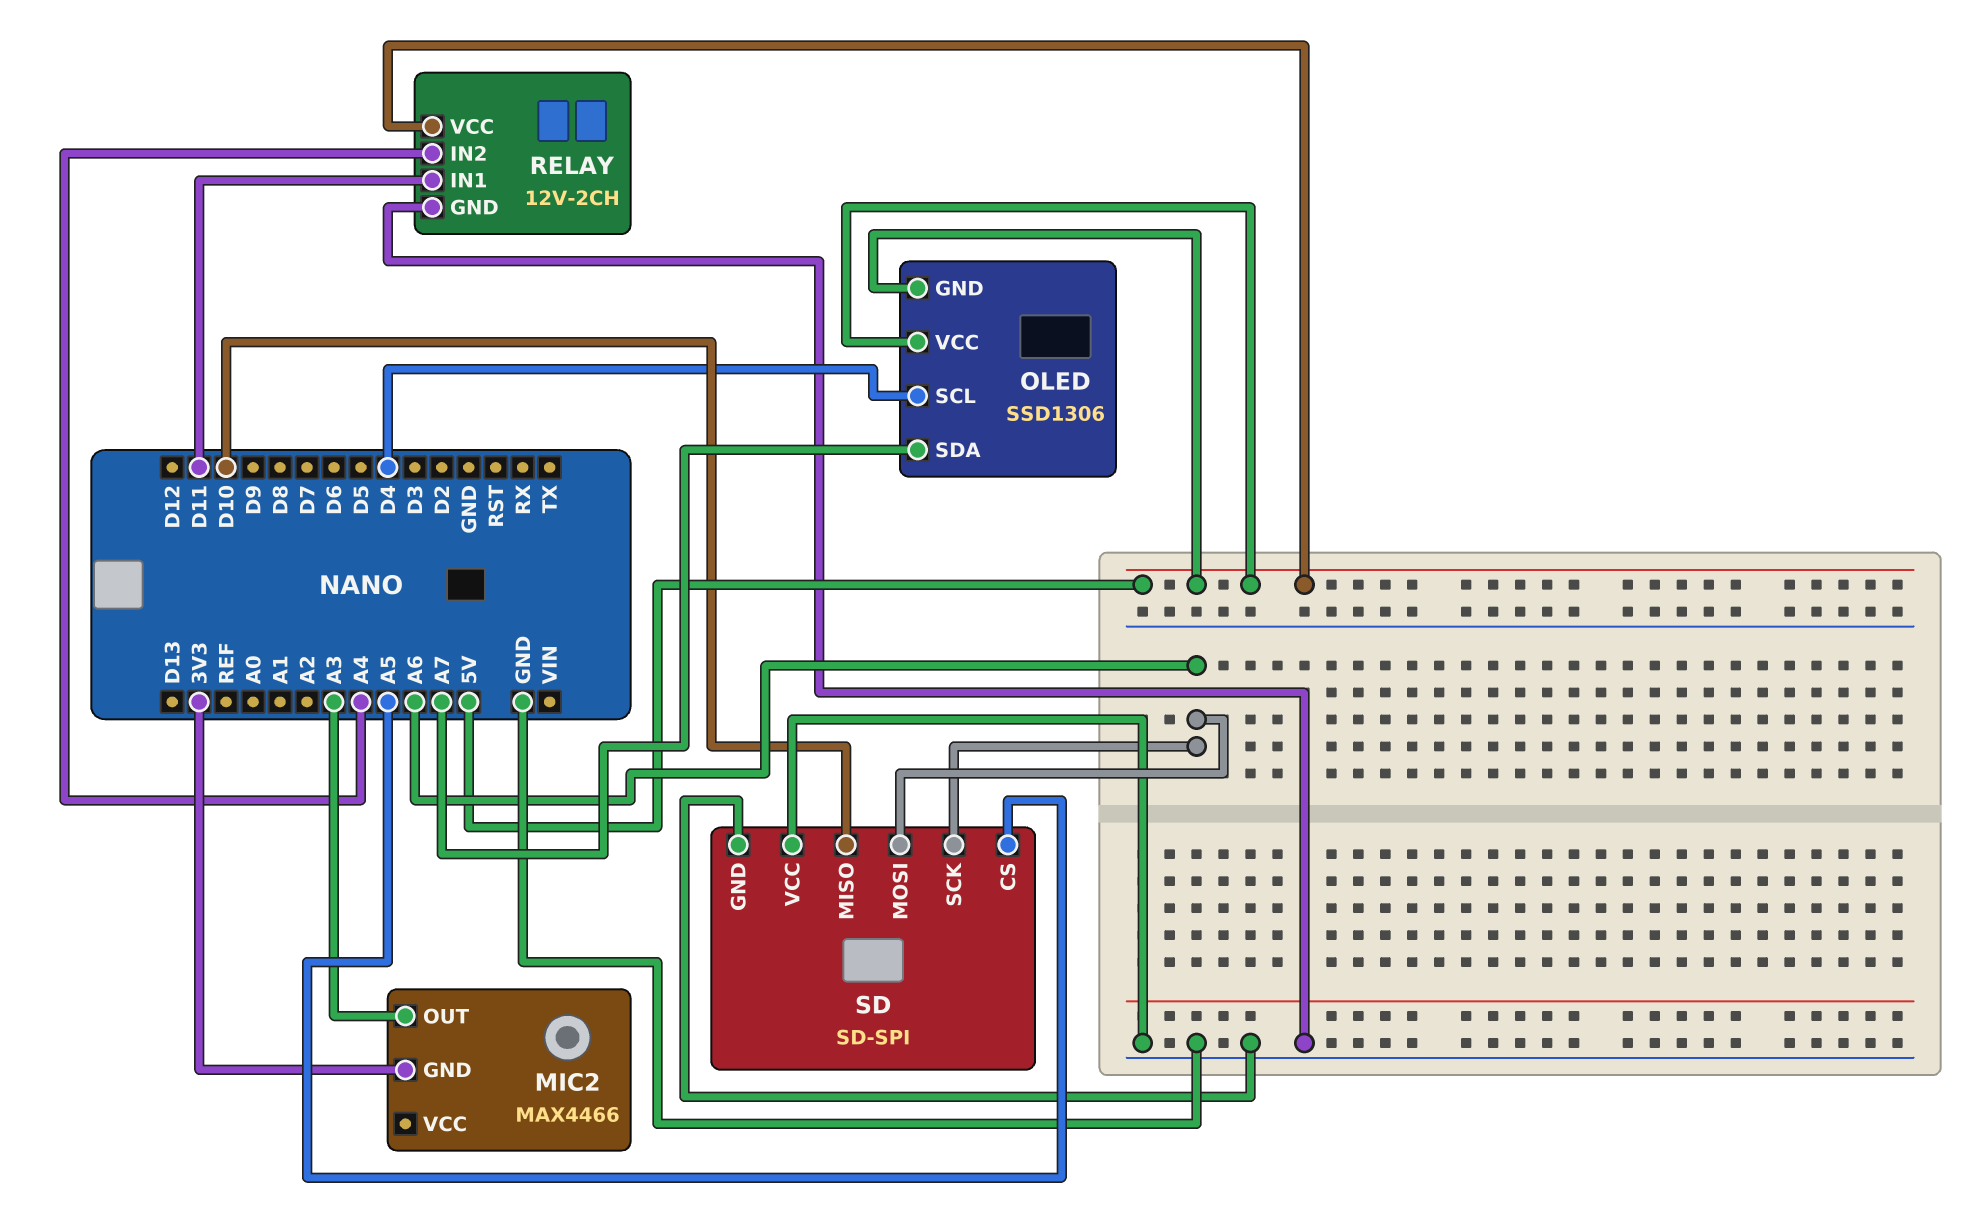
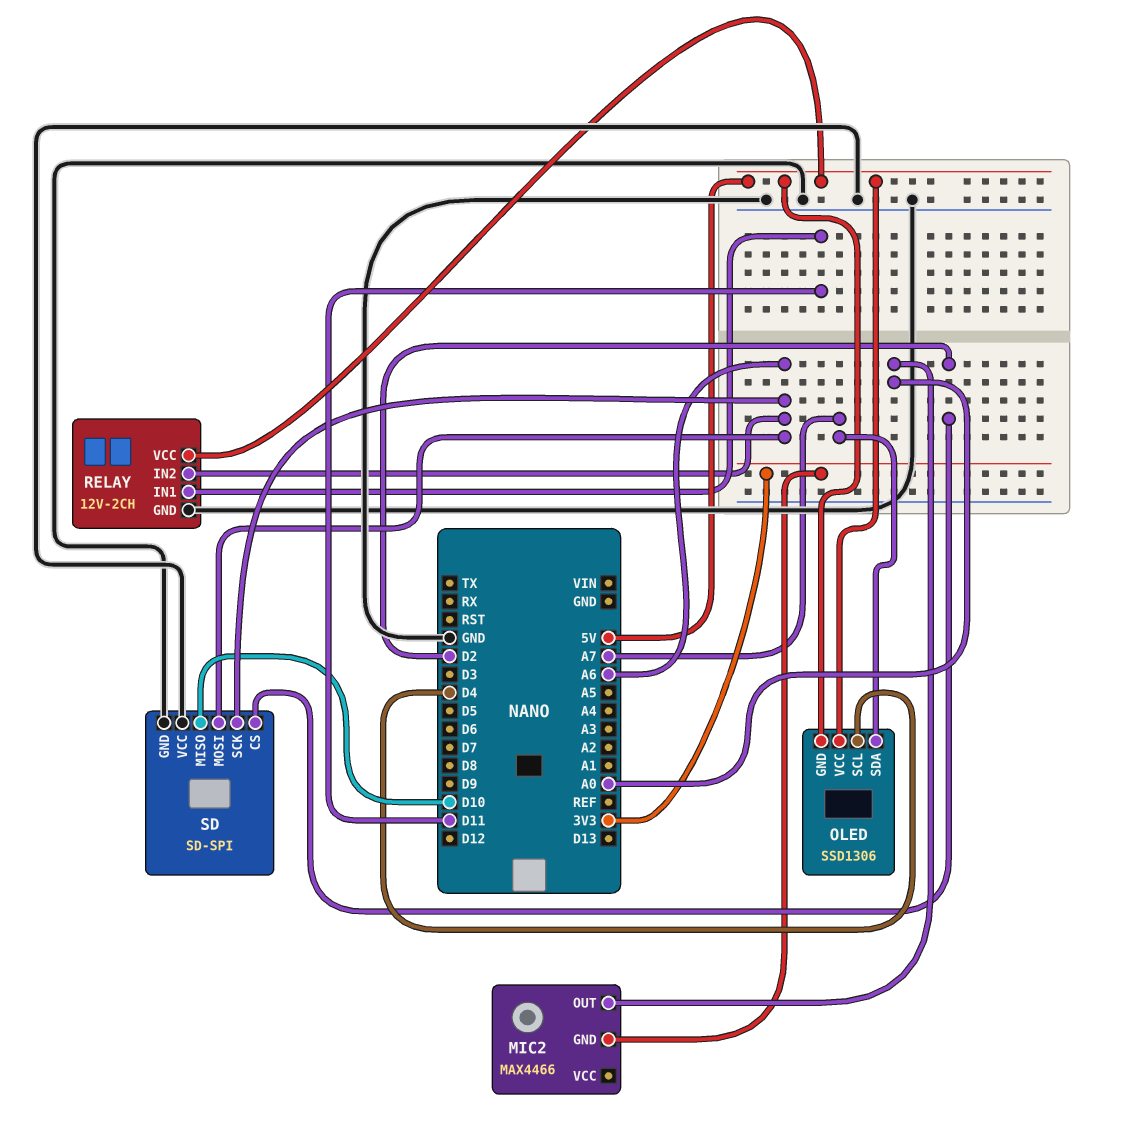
MIC2 pin OUT: A3 -> A0
RELAY pin IN2: A4 -> A6
SD pin CS: A5 -> D2

